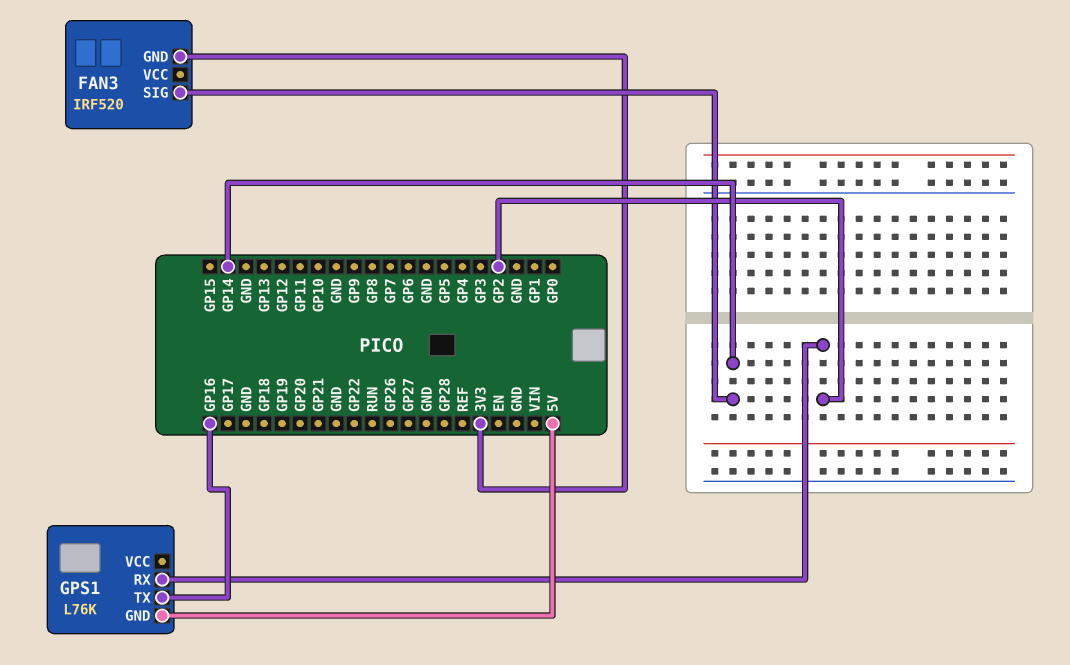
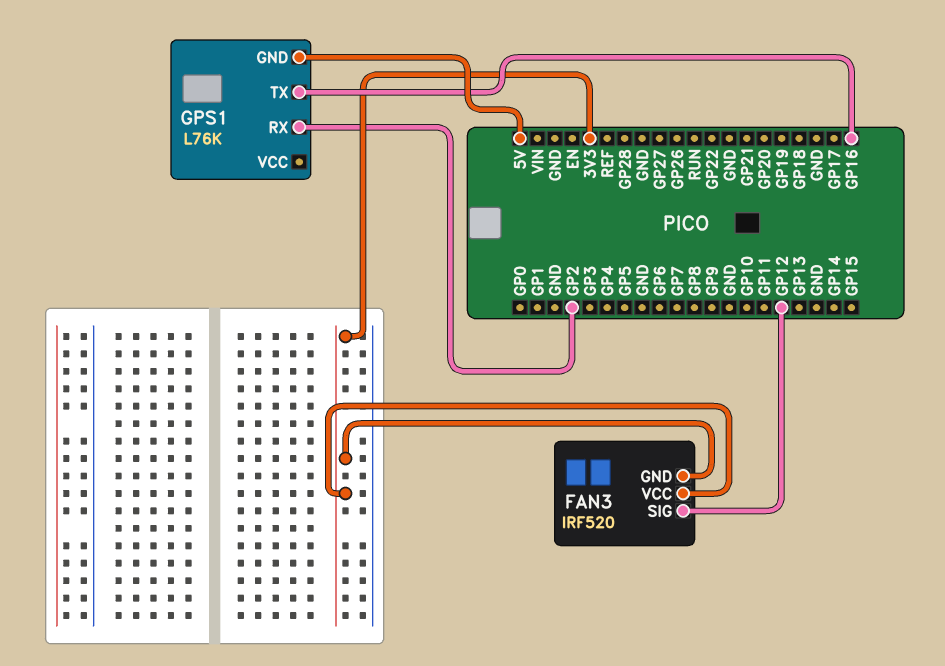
FAN3 pin SIG: GP14 -> GP12
FAN3 pin VCC: none -> 3V3

